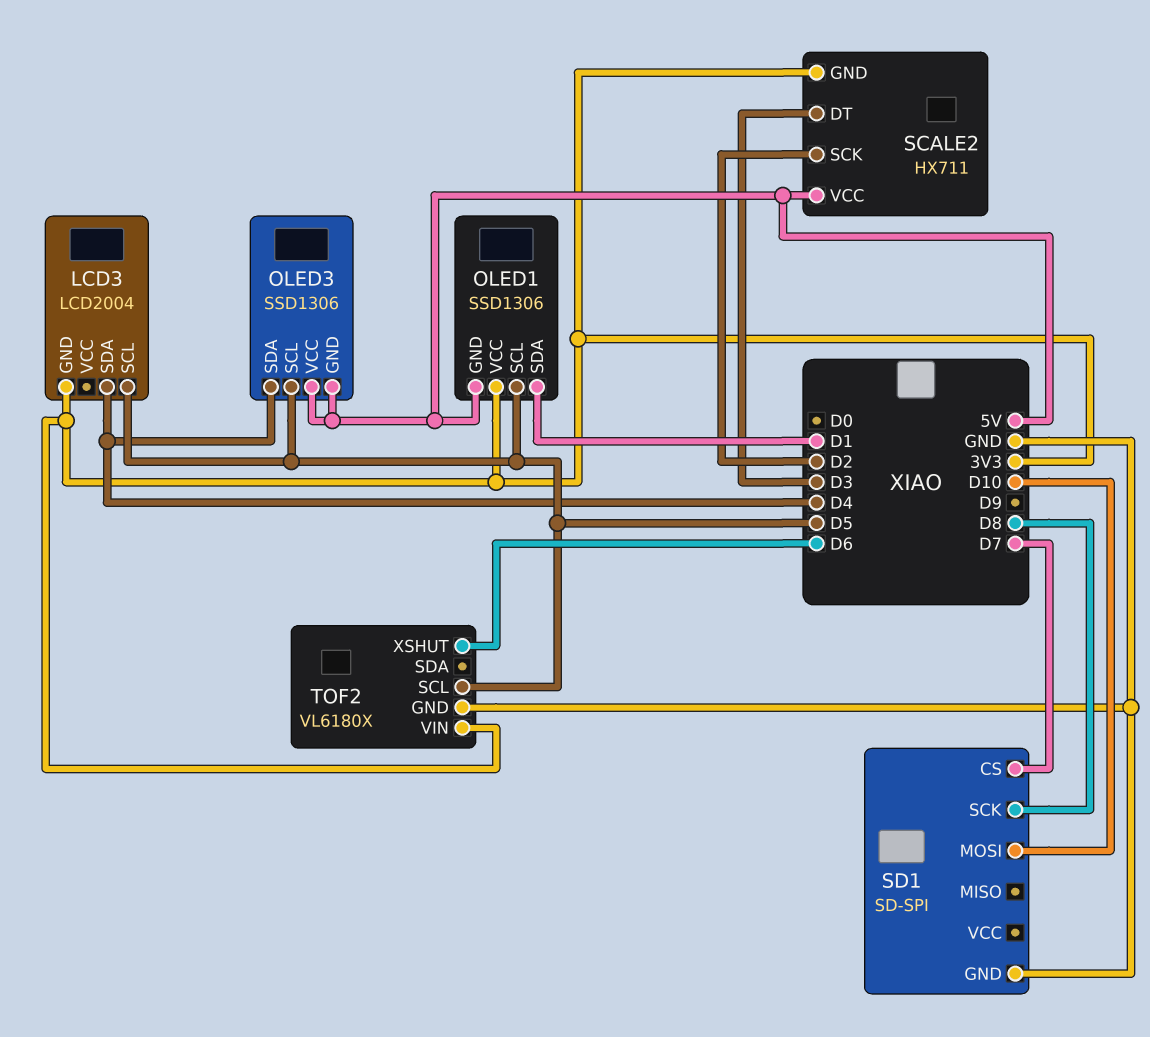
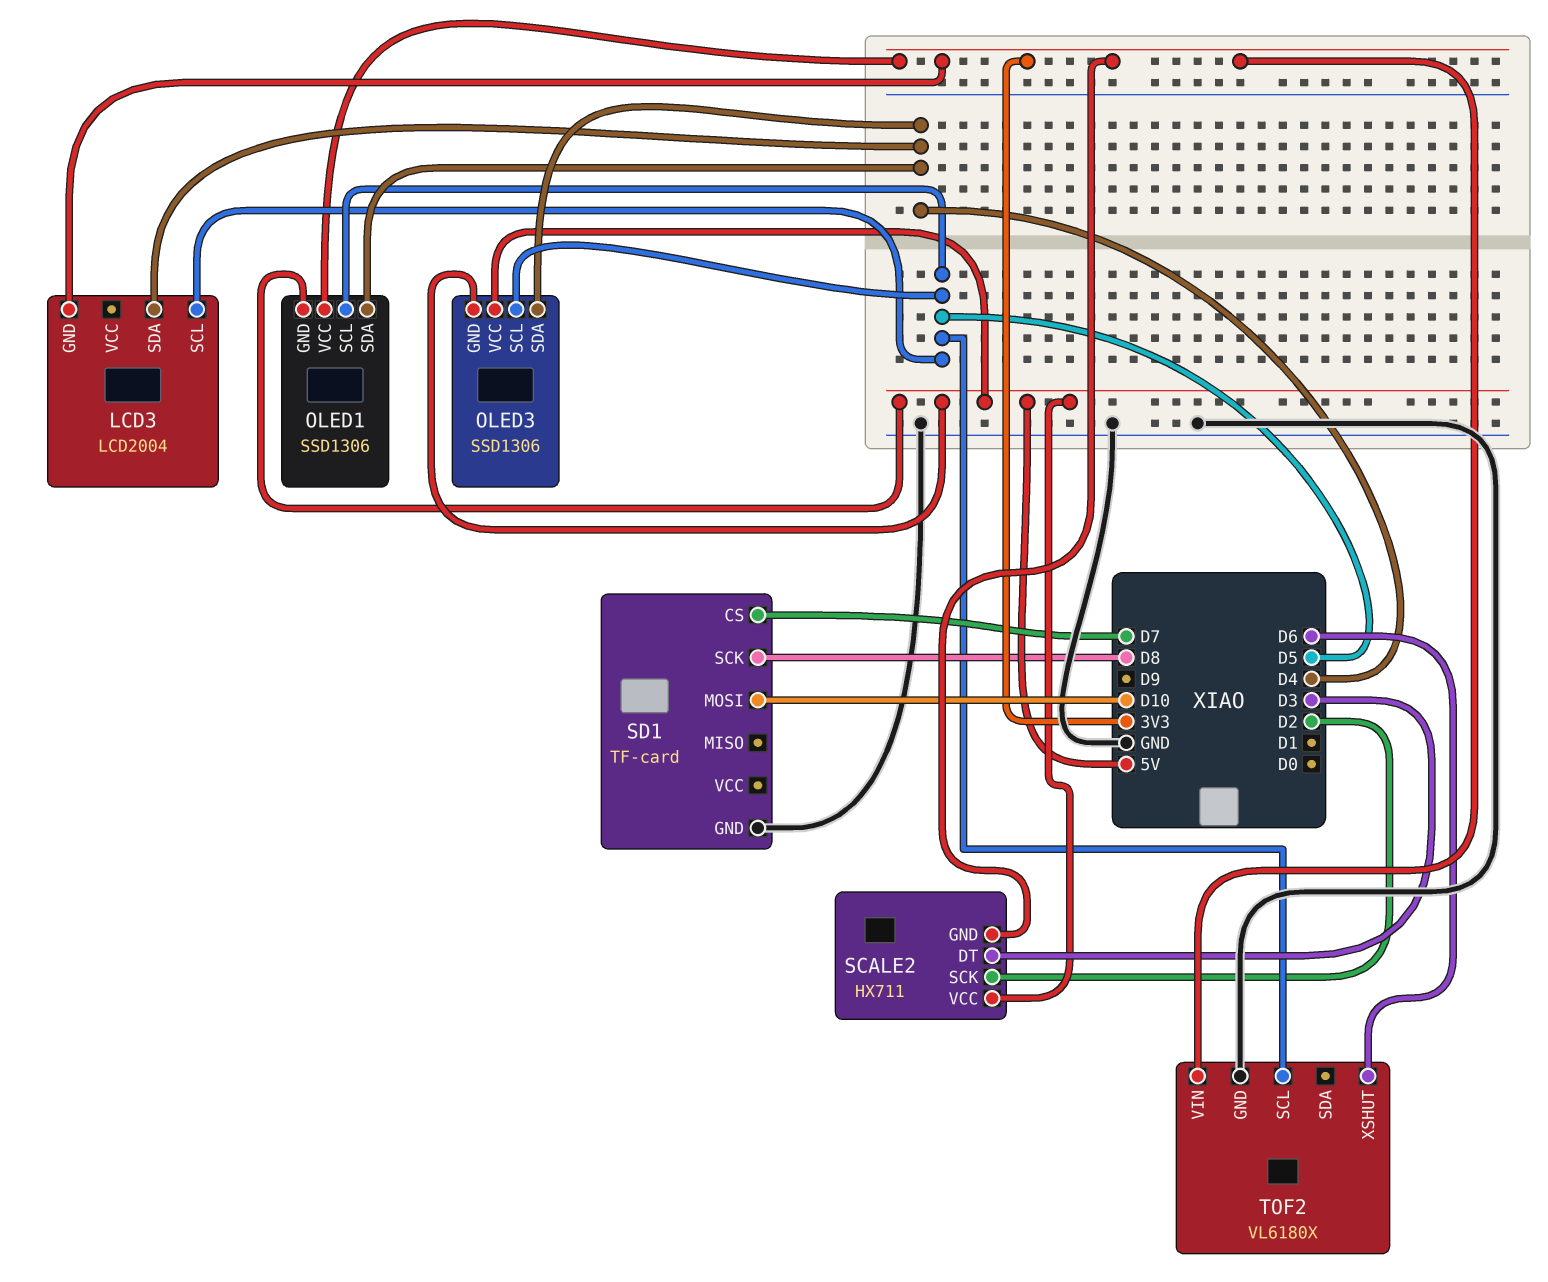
OLED1 pin SDA: D1 -> D4
SD1: SD-SPI -> TF-card

